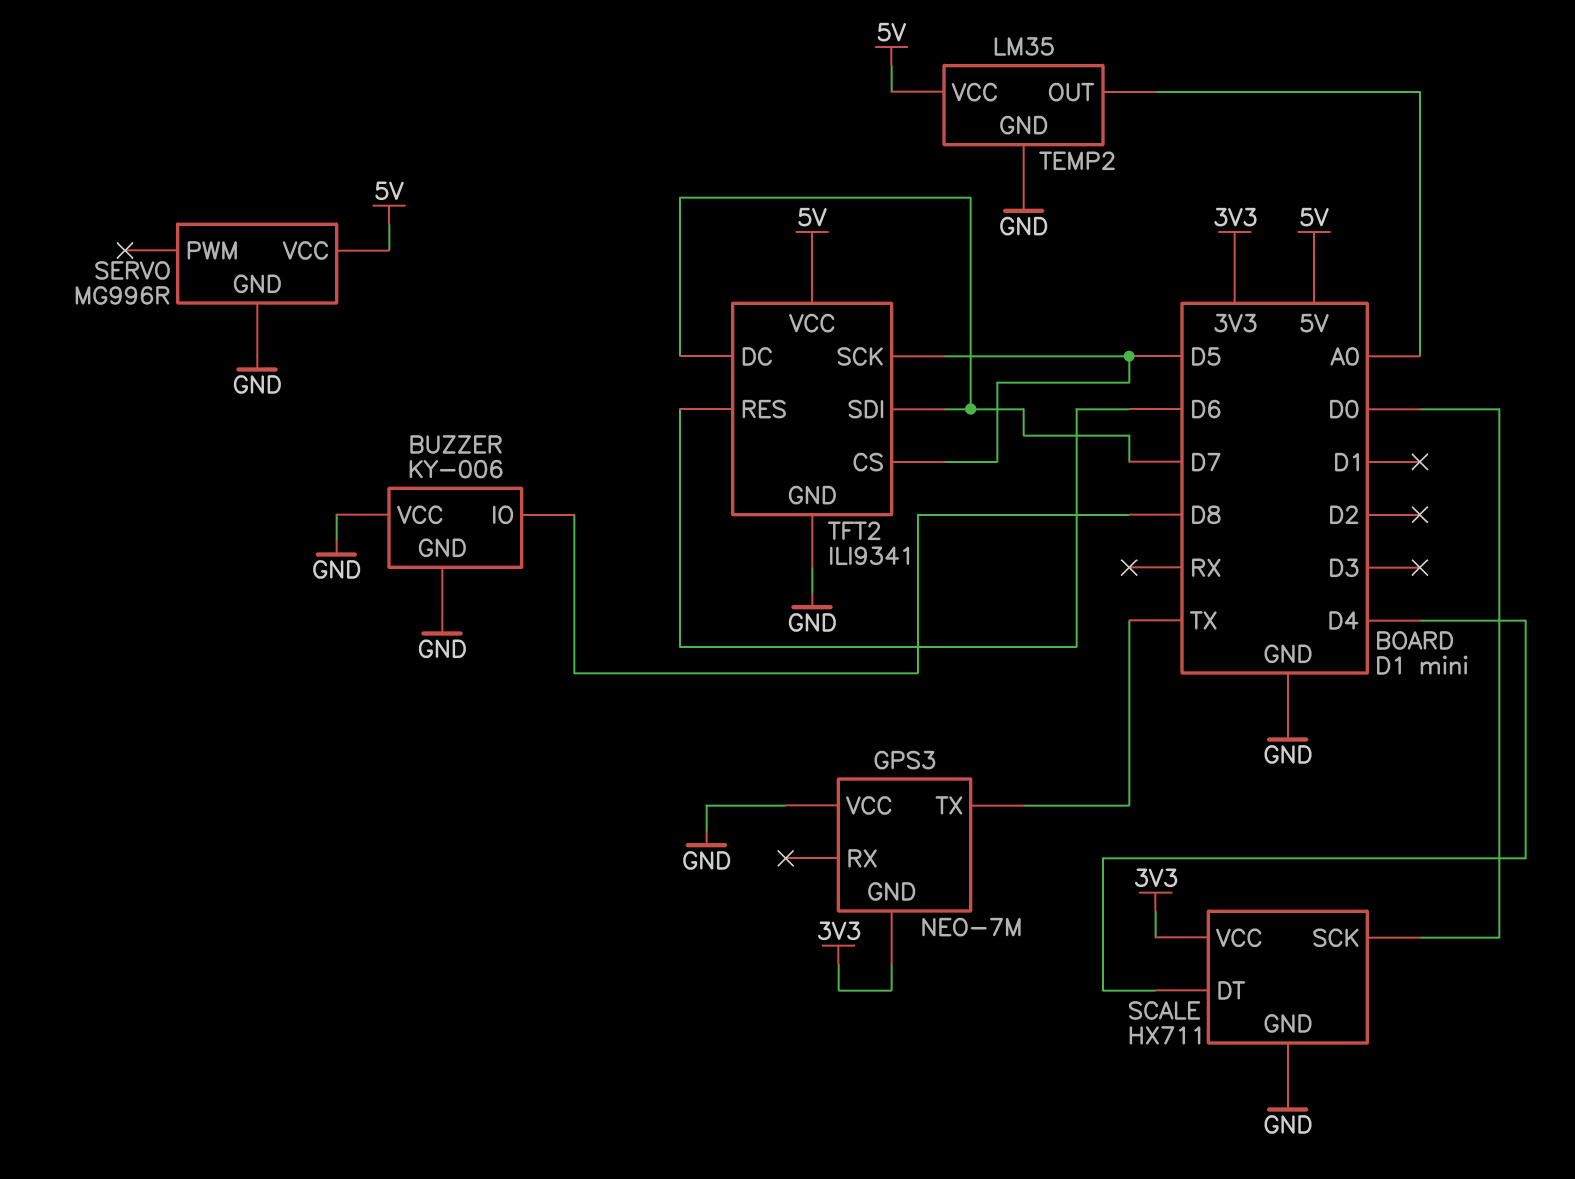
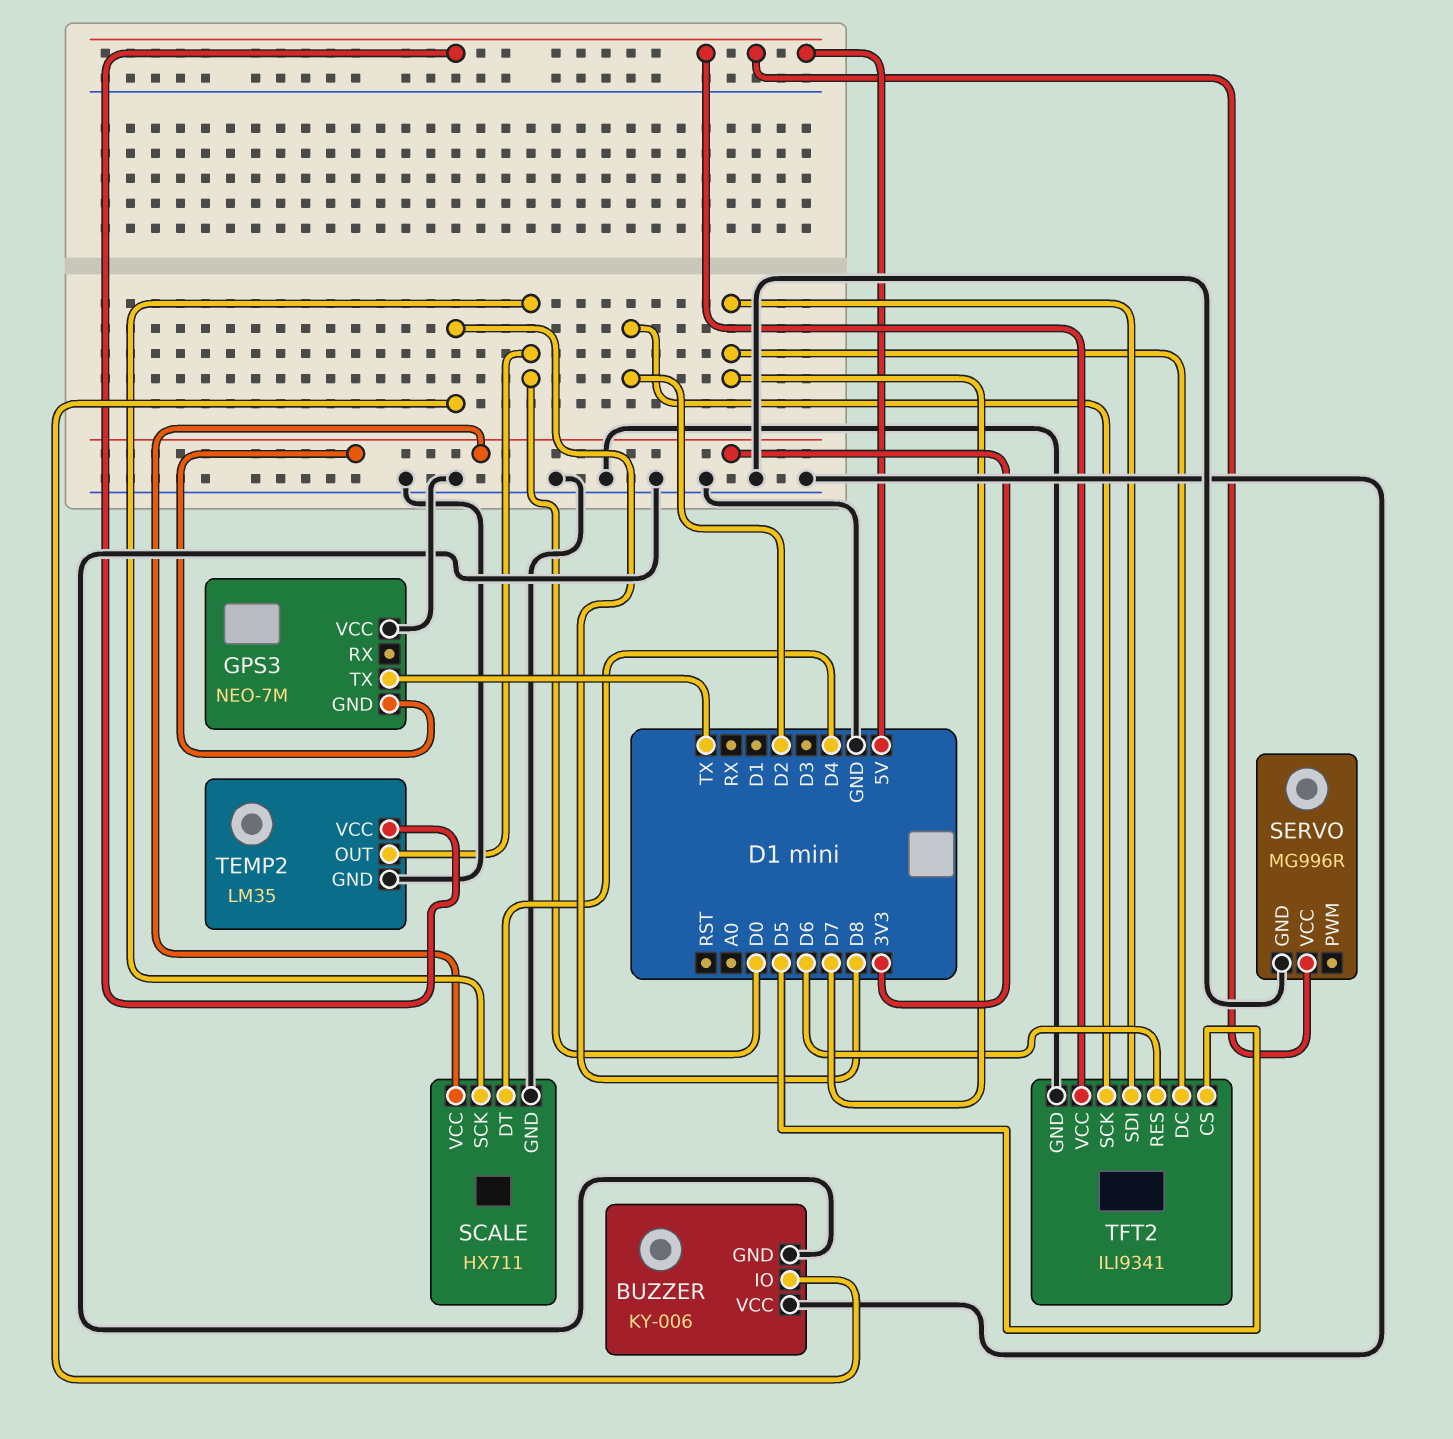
TEMP2 pin OUT: A0 -> D0
TFT2 pin SCK: D5 -> D2

